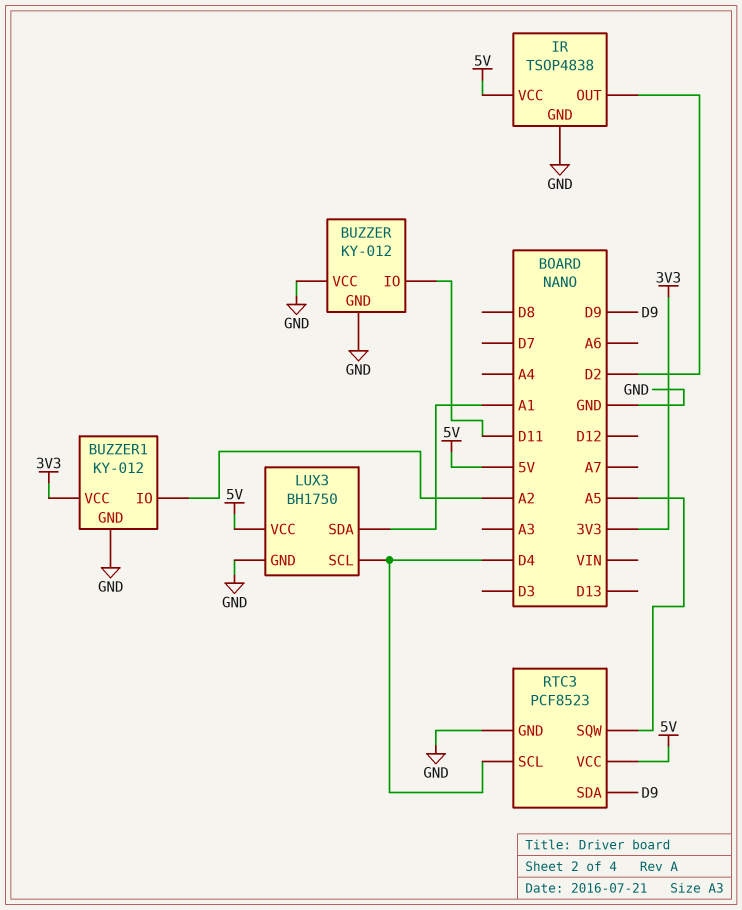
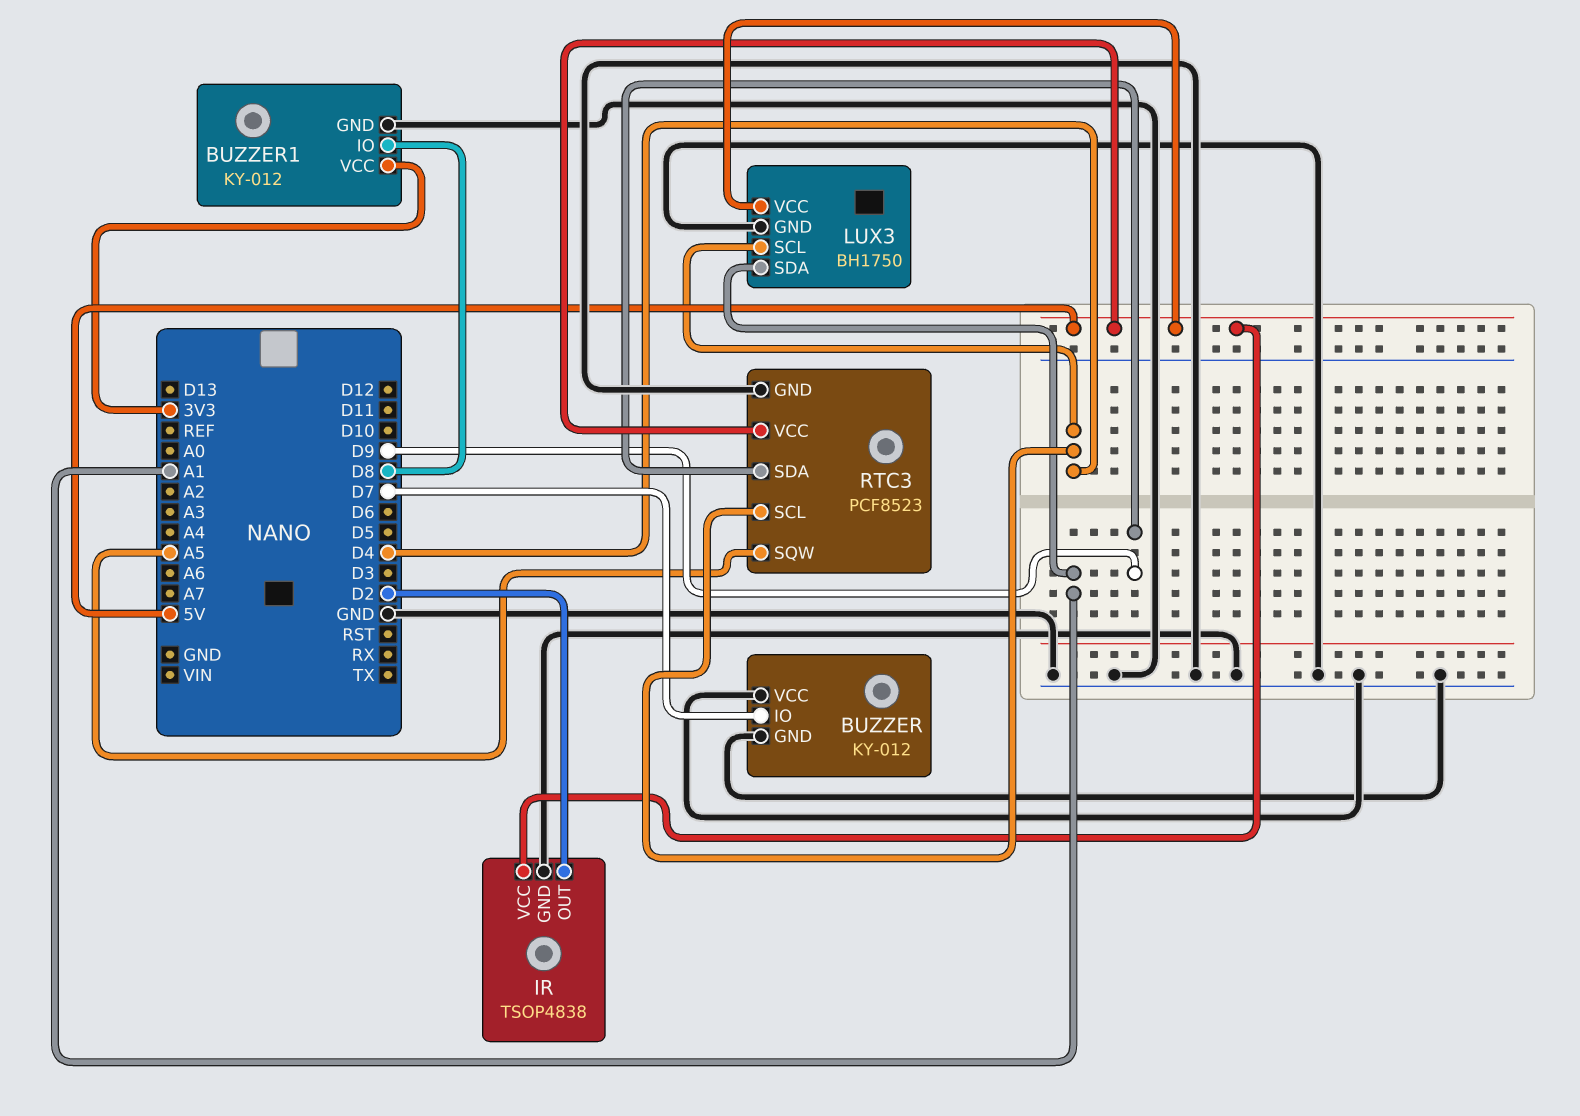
BUZZER pin IO: D11 -> D7
BUZZER1 pin IO: A2 -> D8

